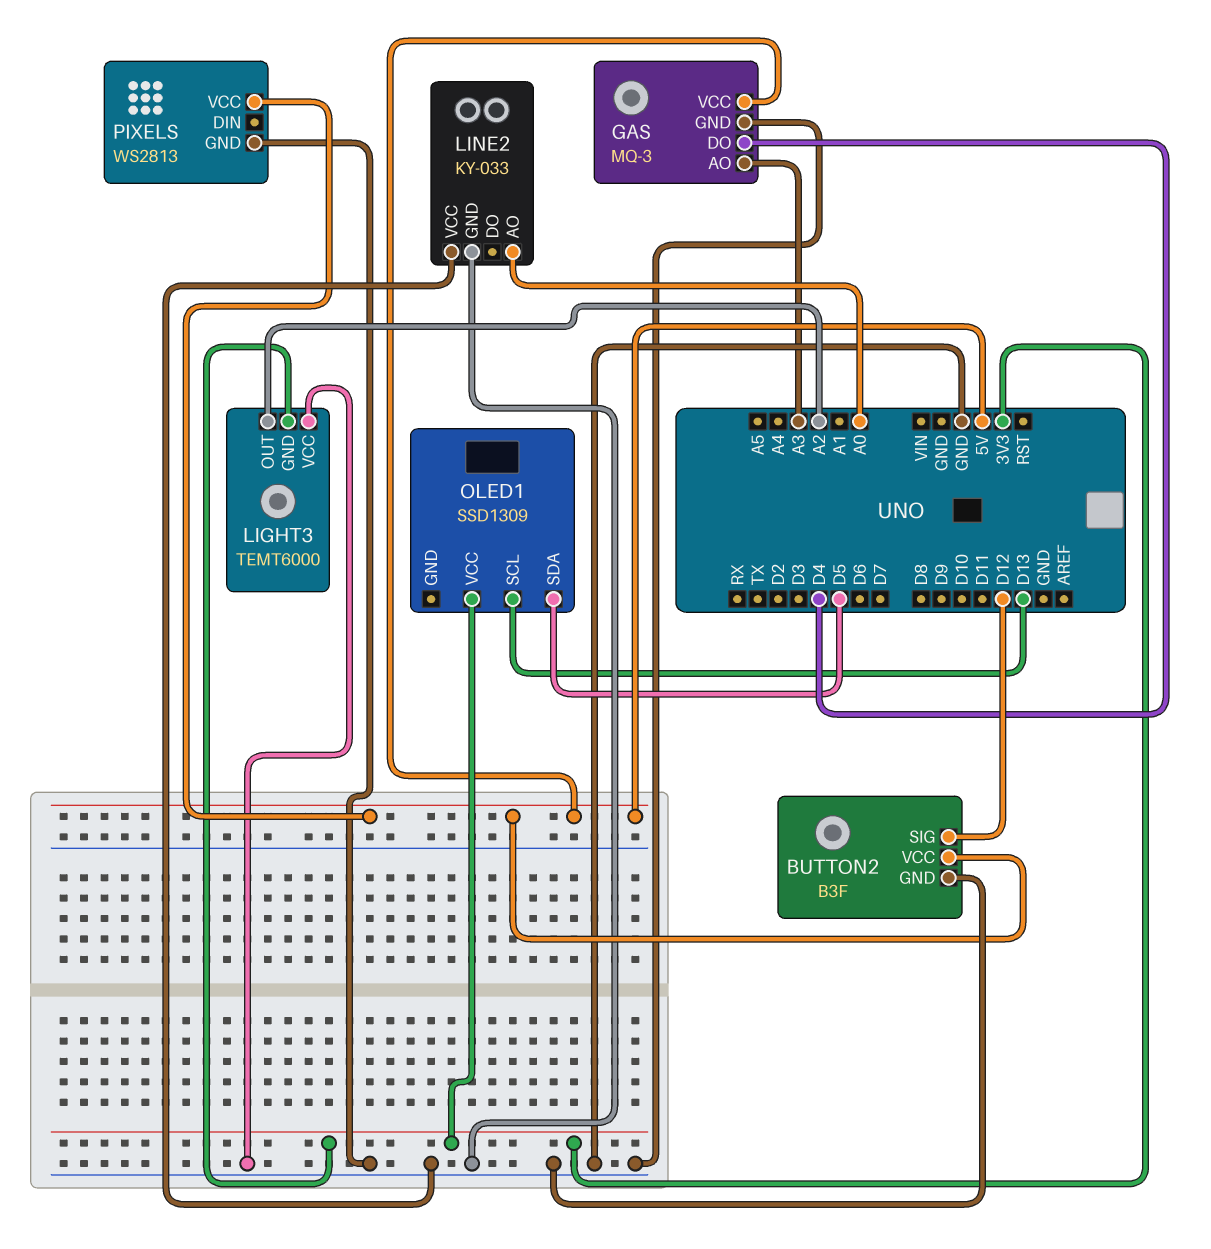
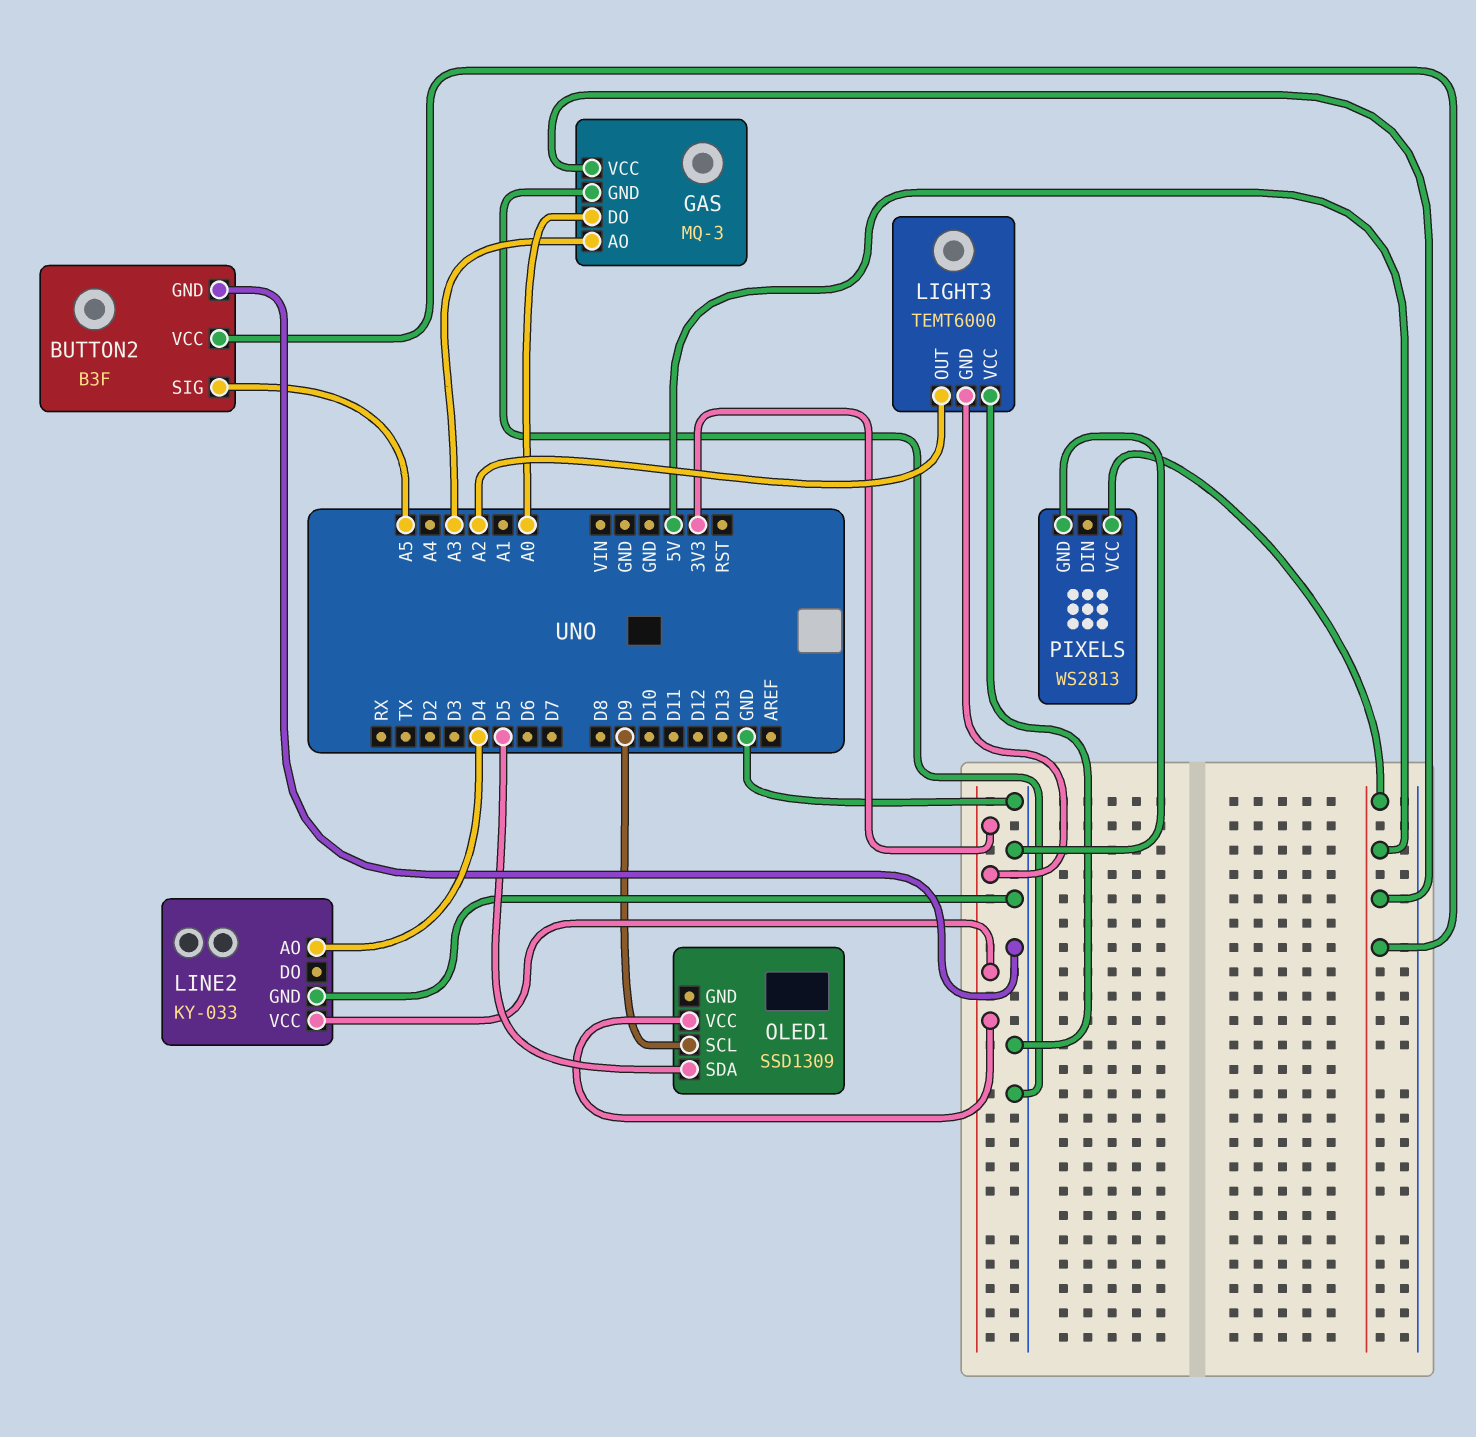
BUTTON2 pin SIG: D12 -> A5
GAS pin DO: D4 -> A0
LINE2 pin AO: A0 -> D4
LINE2 pin VCC: GND -> 3V3
OLED1 pin SCL: D13 -> D9

